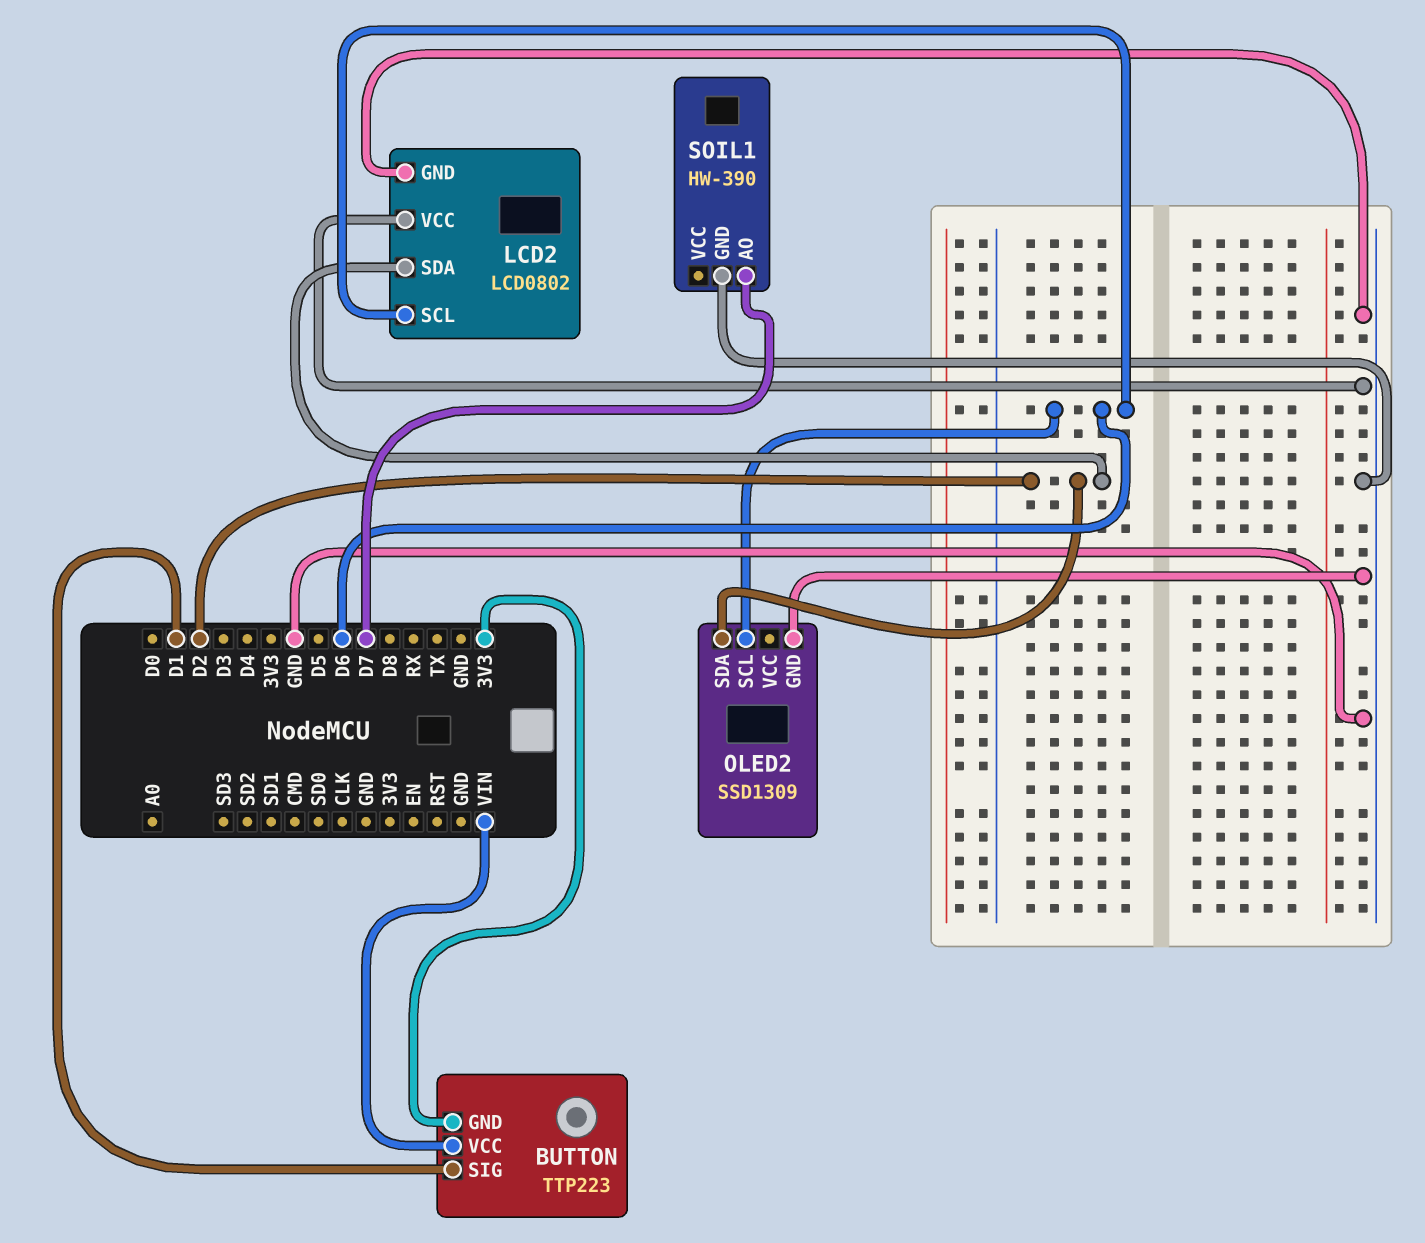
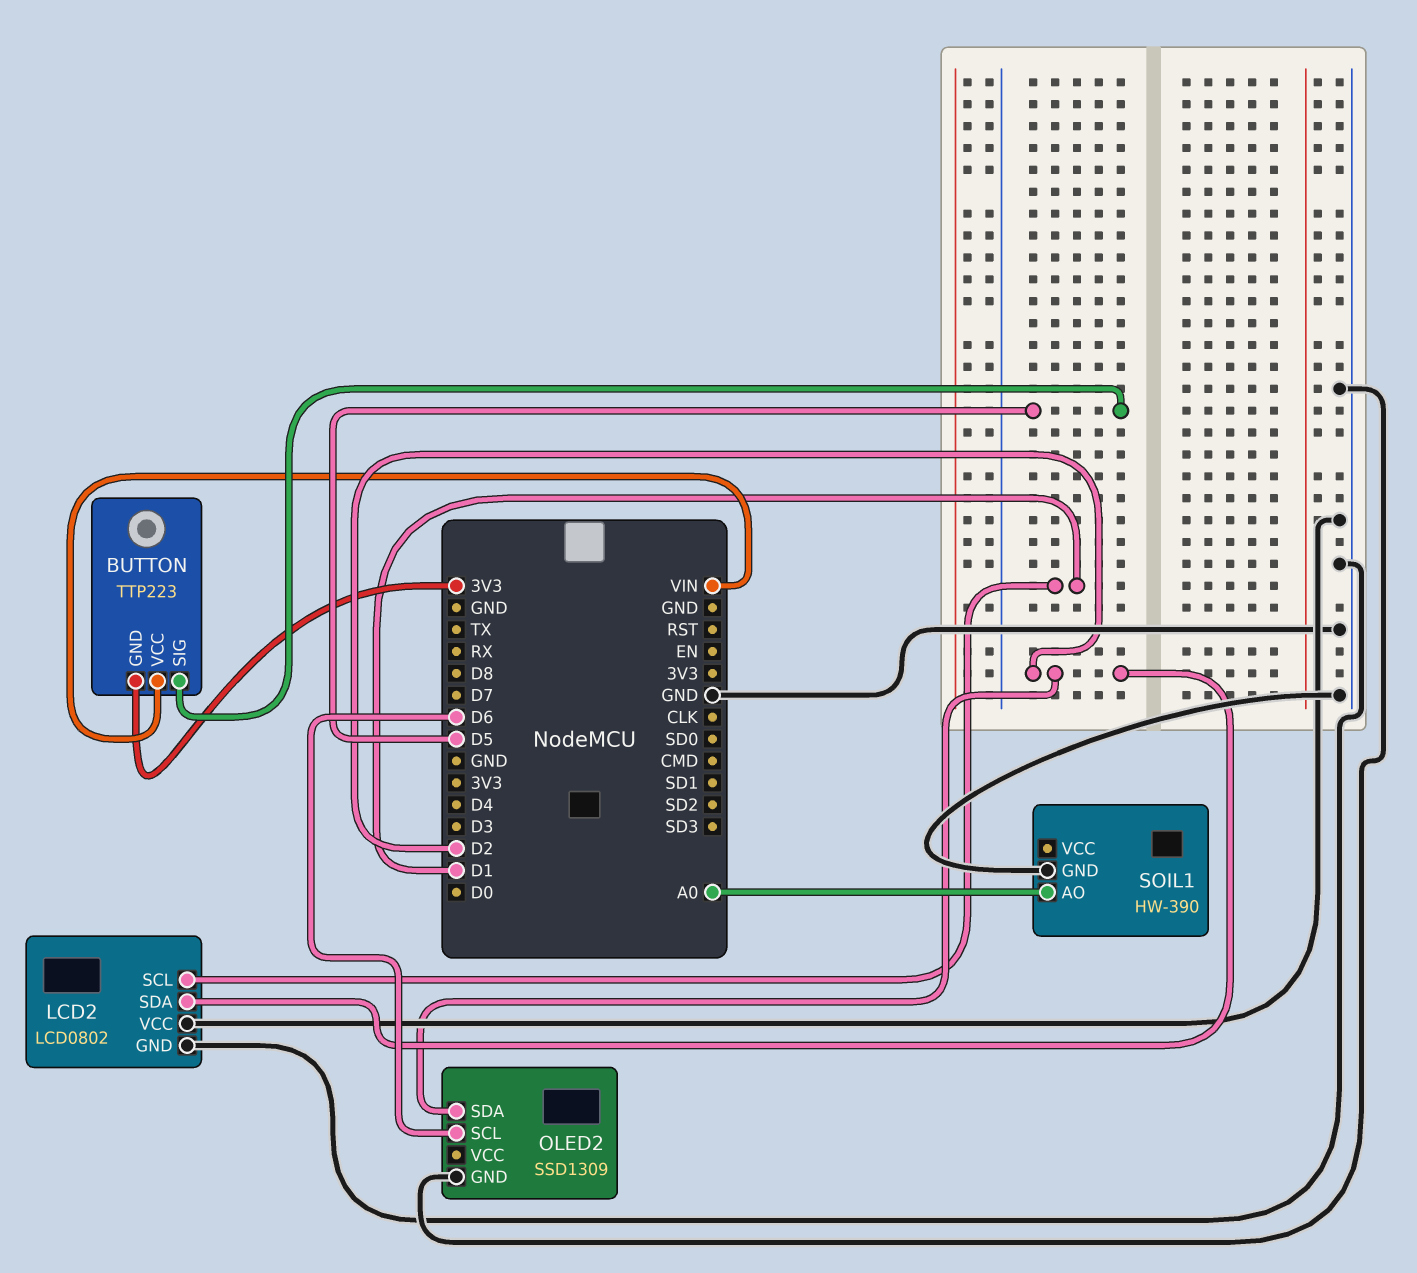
BUTTON pin SIG: D1 -> D5
LCD2 pin SCL: D6 -> D1
SOIL1 pin AO: D7 -> A0

